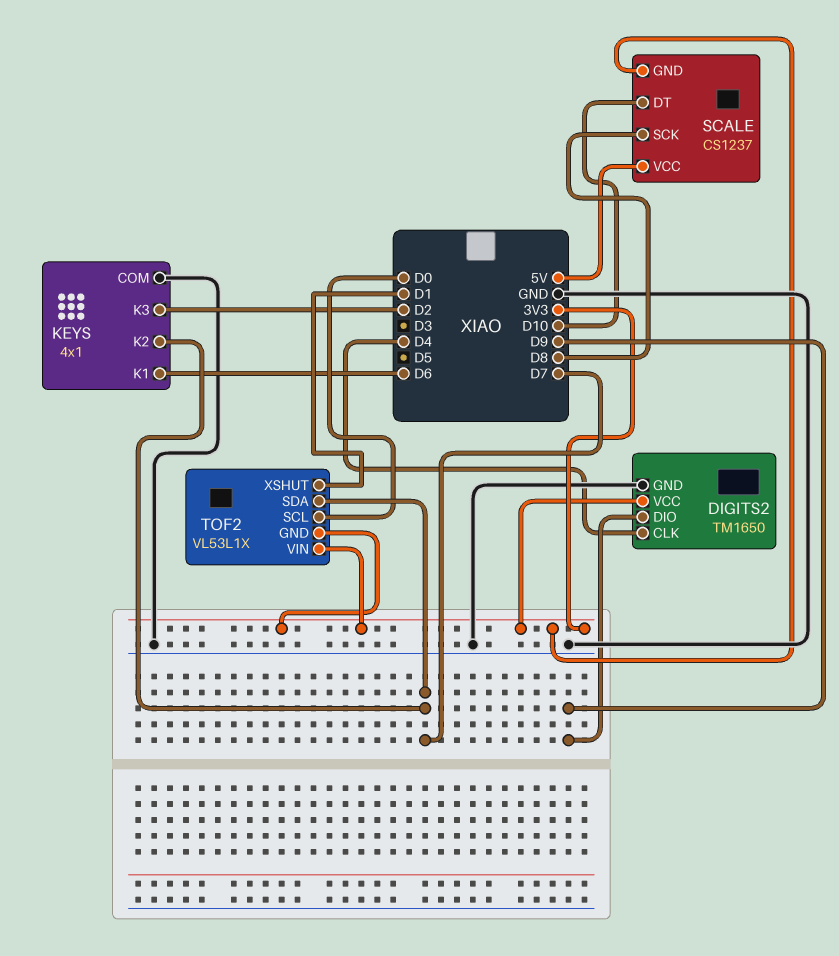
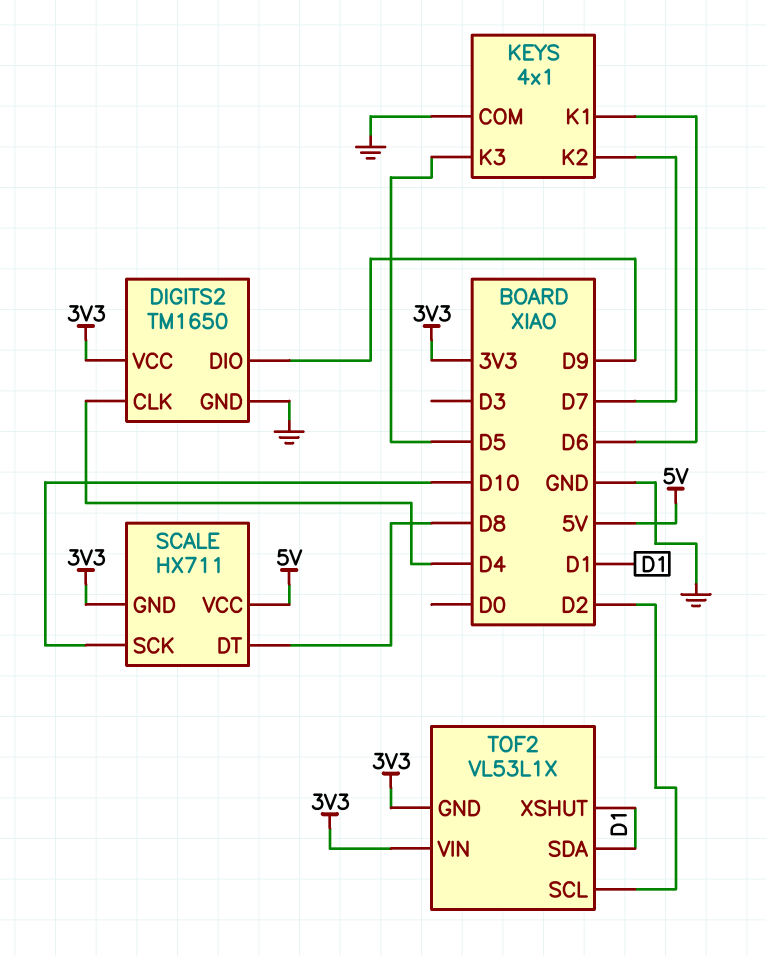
KEYS pin K3: D2 -> D5
SCALE: CS1237 -> HX711
SCALE pin DT: D10 -> D8
SCALE pin SCK: D8 -> D10
TOF2 pin SCL: D0 -> D2
TOF2 pin SDA: D7 -> D1

